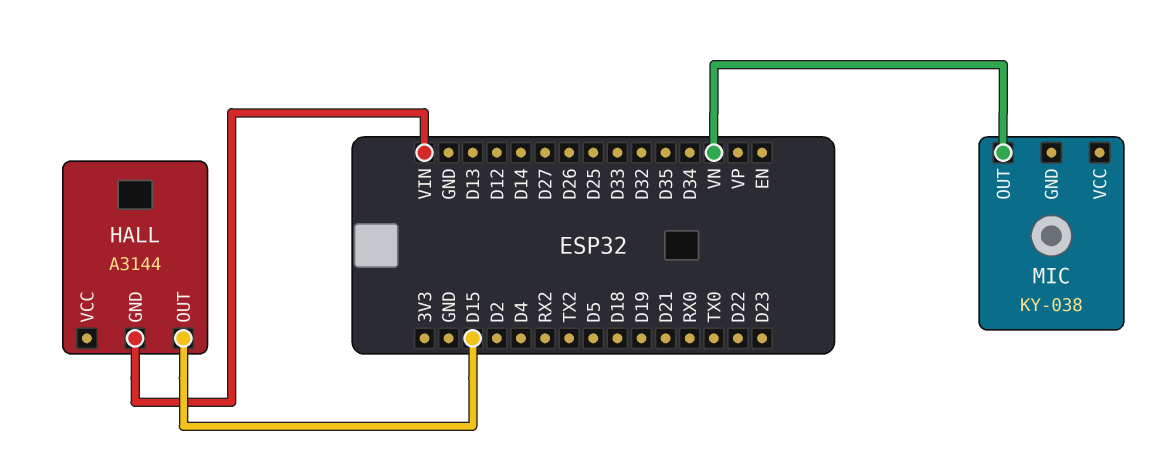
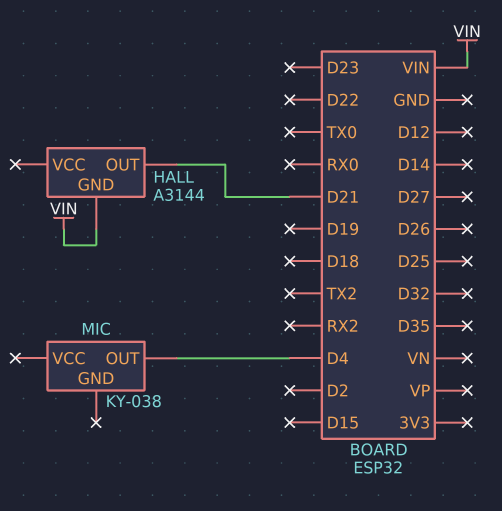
HALL pin OUT: D15 -> D21
MIC pin OUT: VN -> D4

